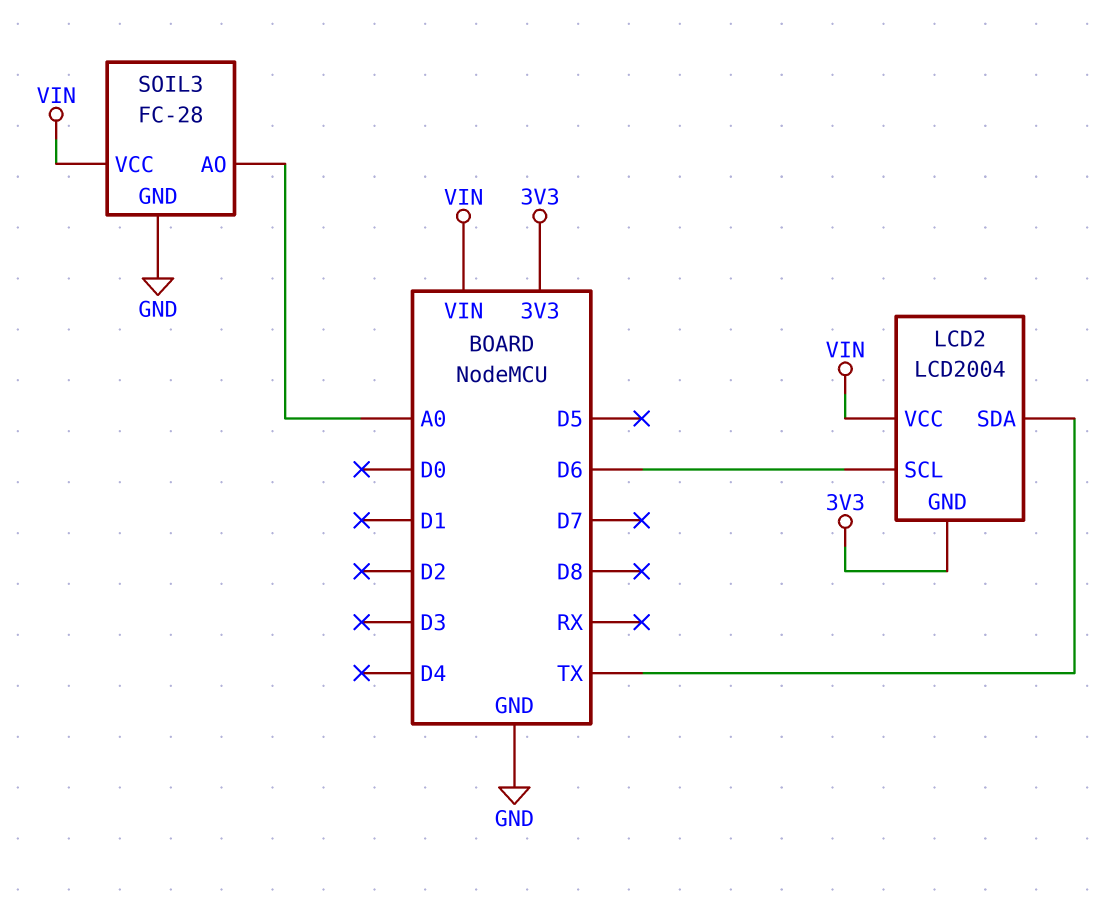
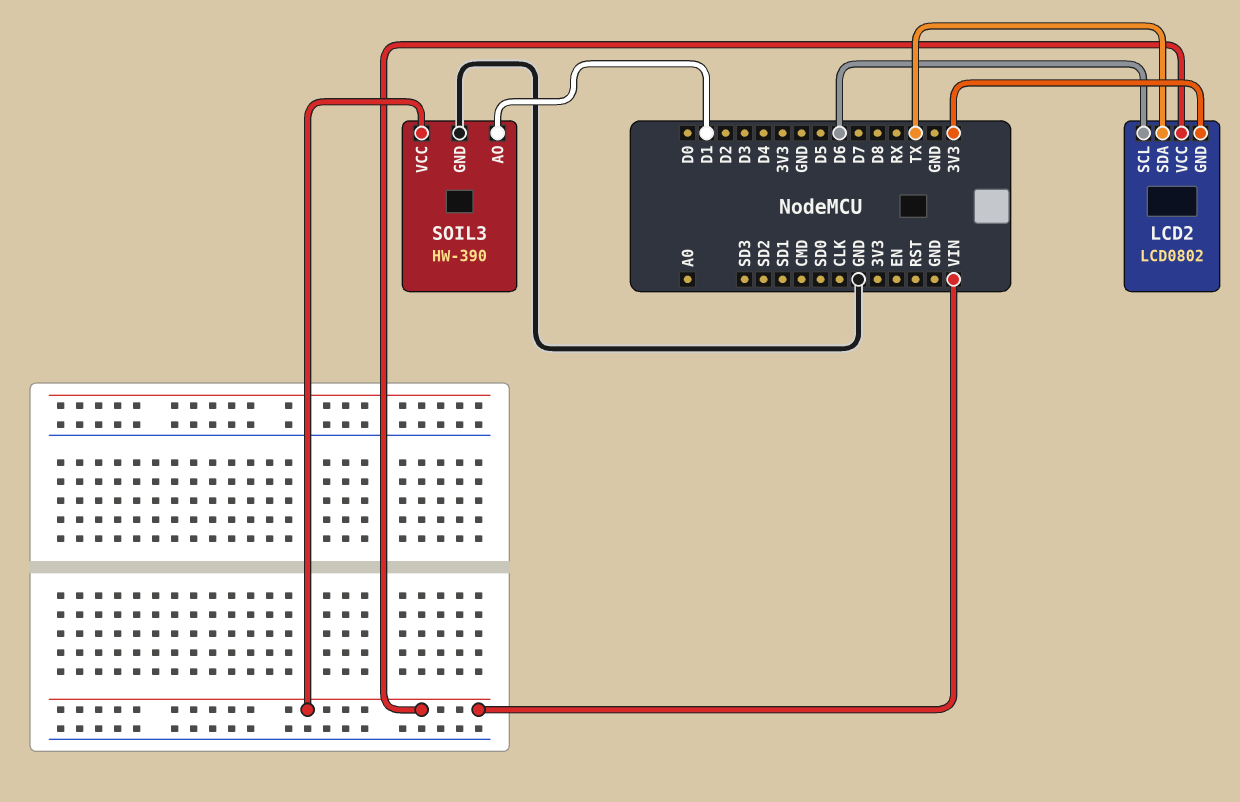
LCD2: LCD2004 -> LCD0802
SOIL3: FC-28 -> HW-390
SOIL3 pin AO: A0 -> D1

